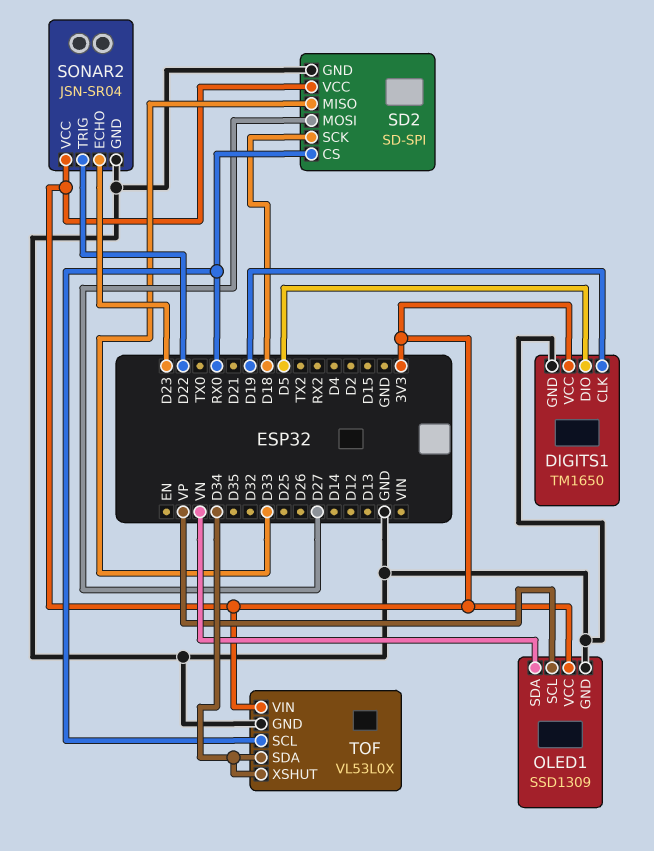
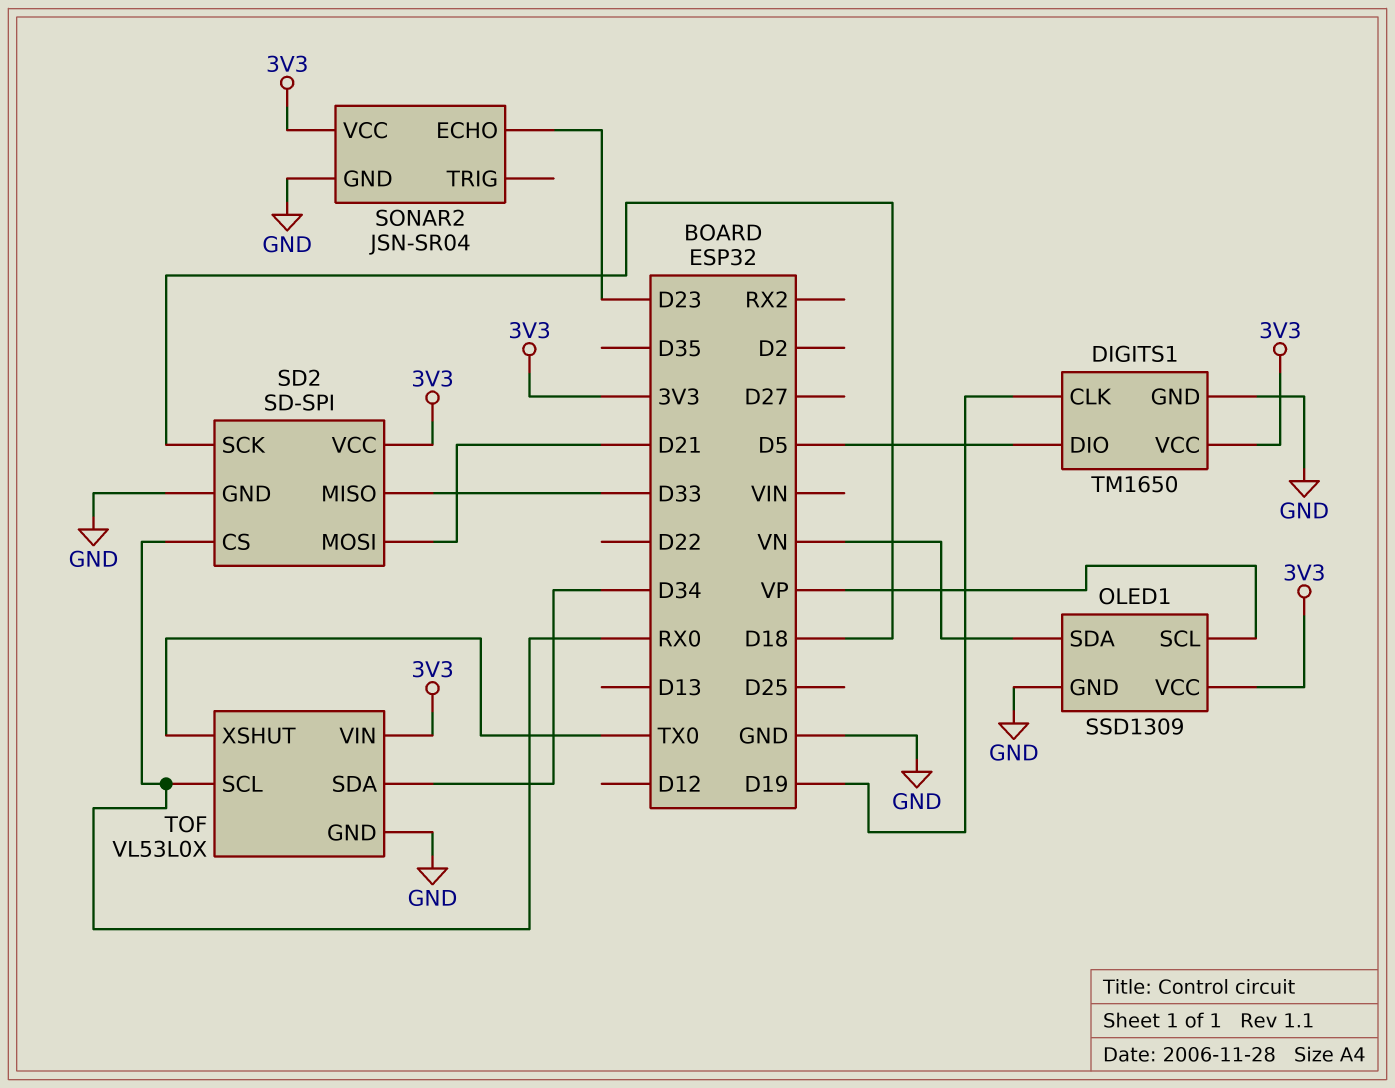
SD2 pin MOSI: D27 -> D21
SONAR2 pin TRIG: D22 -> none
TOF pin XSHUT: D34 -> TX0

